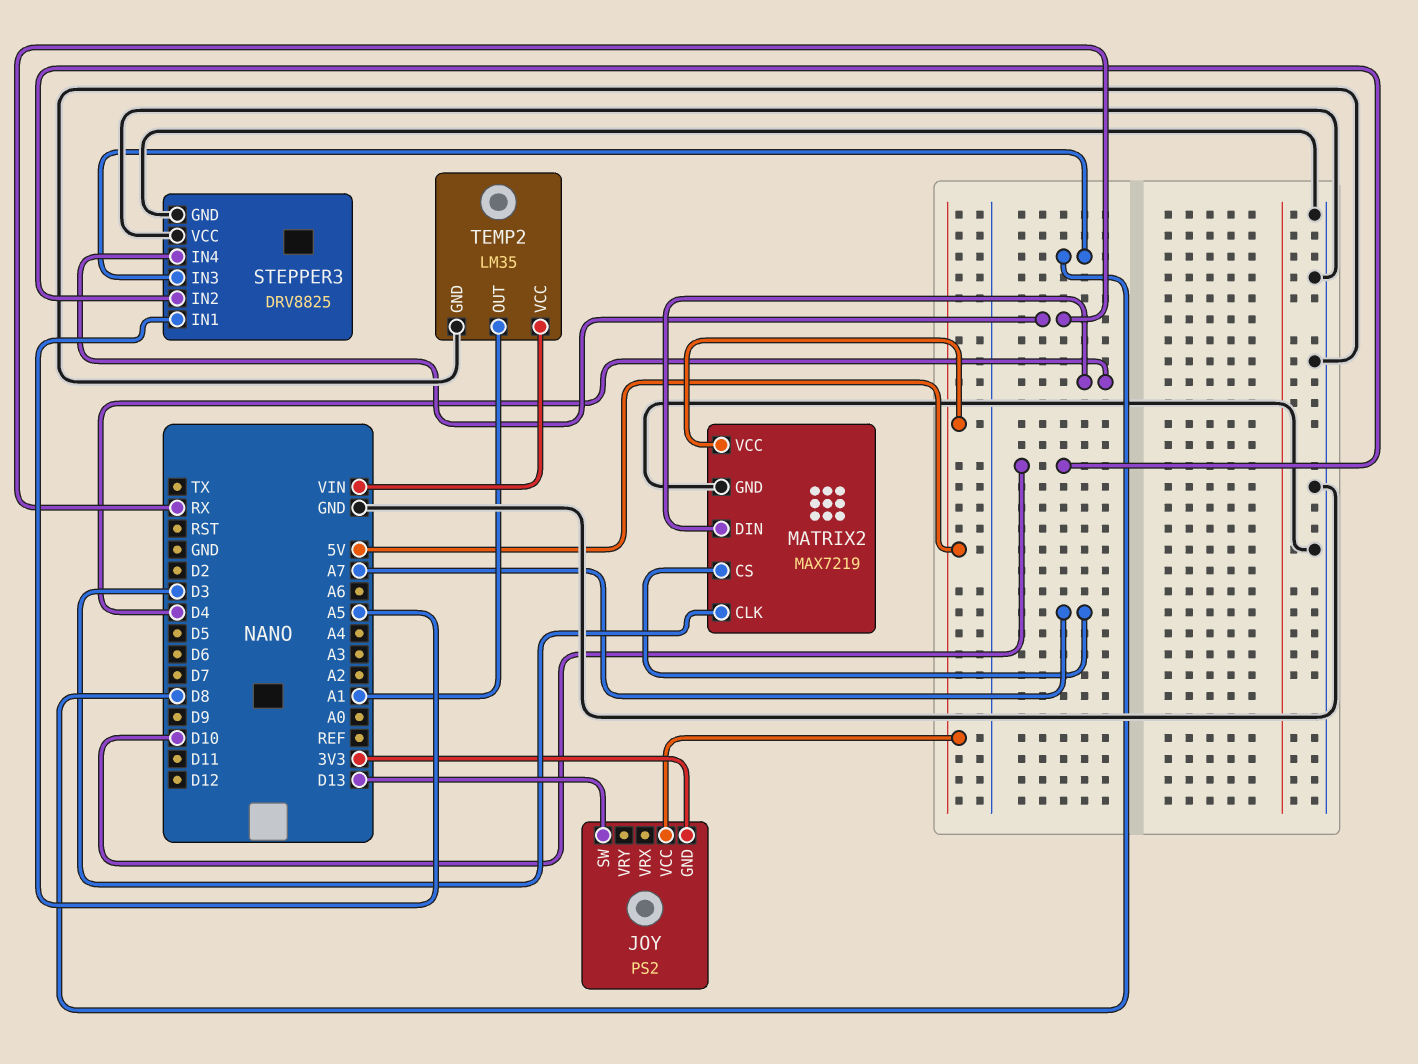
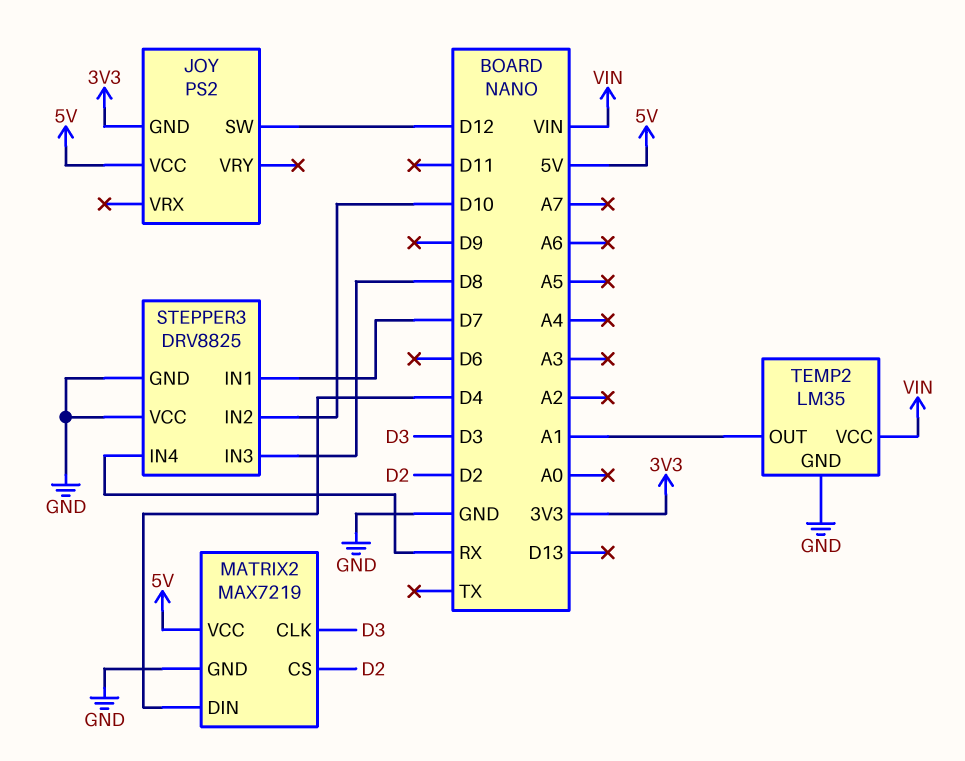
JOY pin SW: D13 -> D12
MATRIX2 pin CS: A7 -> D2
STEPPER3 pin IN1: A5 -> D7

